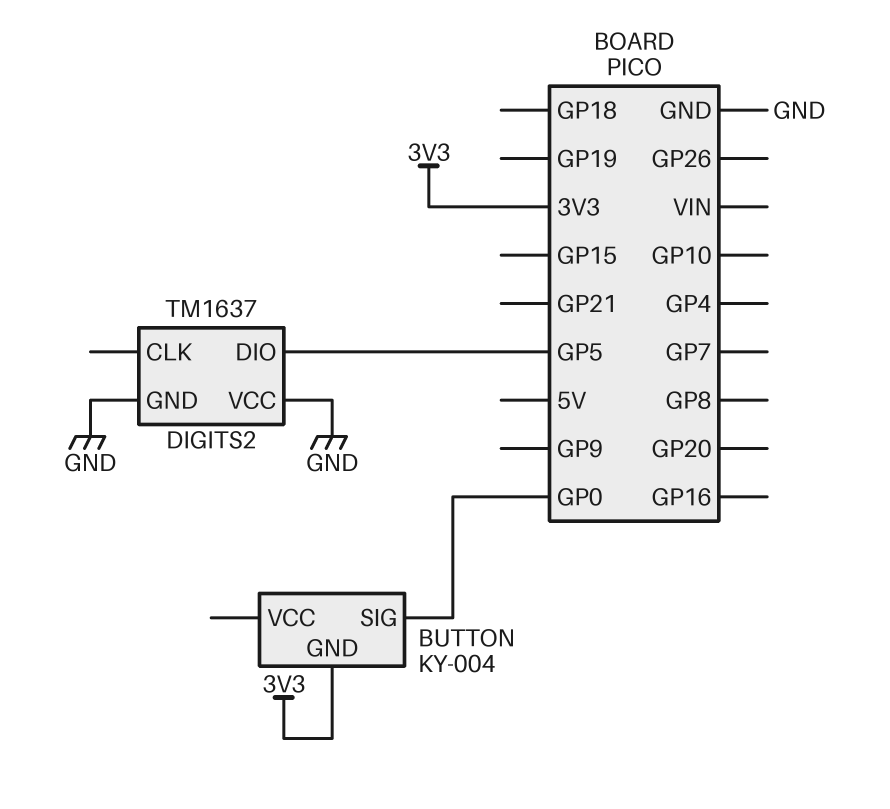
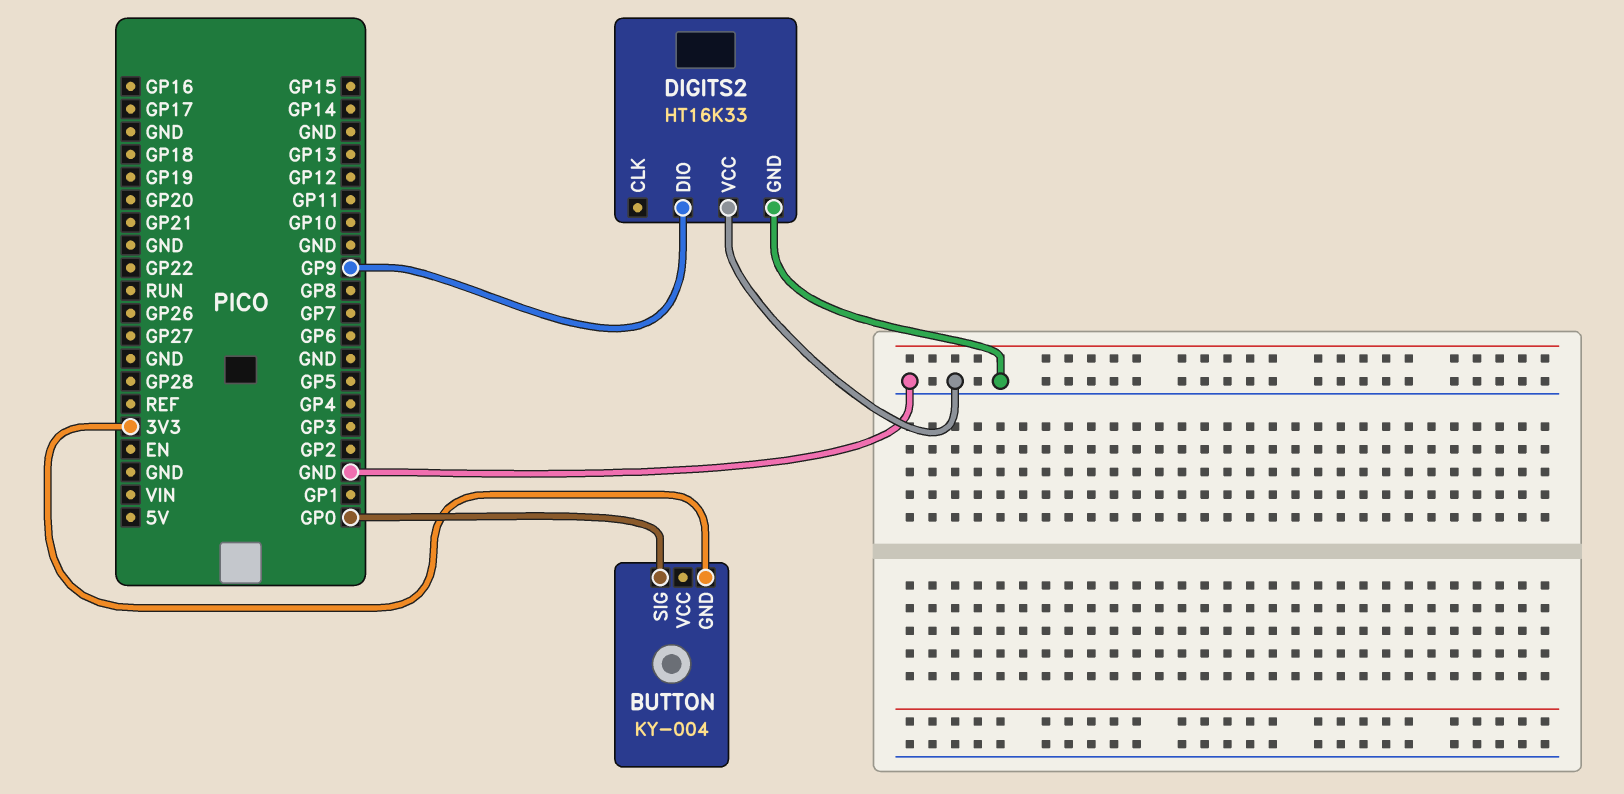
DIGITS2: TM1637 -> HT16K33
DIGITS2 pin DIO: GP5 -> GP9

